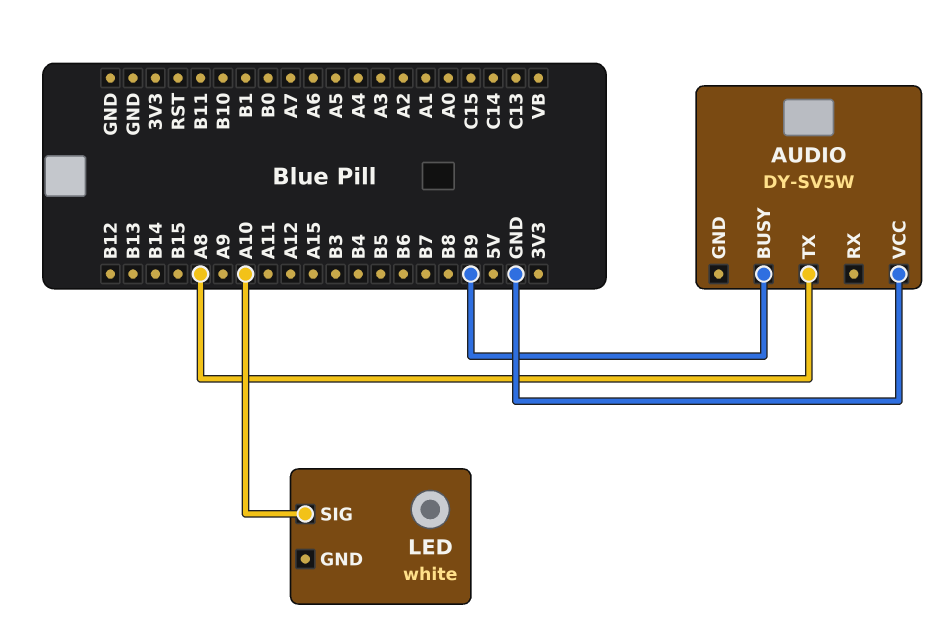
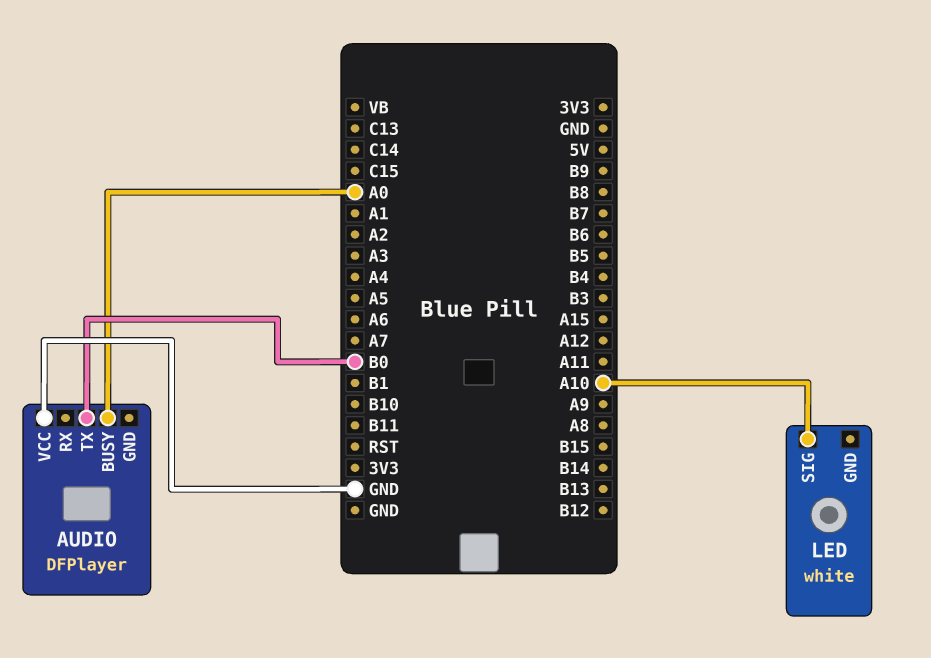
AUDIO: DY-SV5W -> DFPlayer
AUDIO pin BUSY: B9 -> A0
AUDIO pin TX: A8 -> B0

